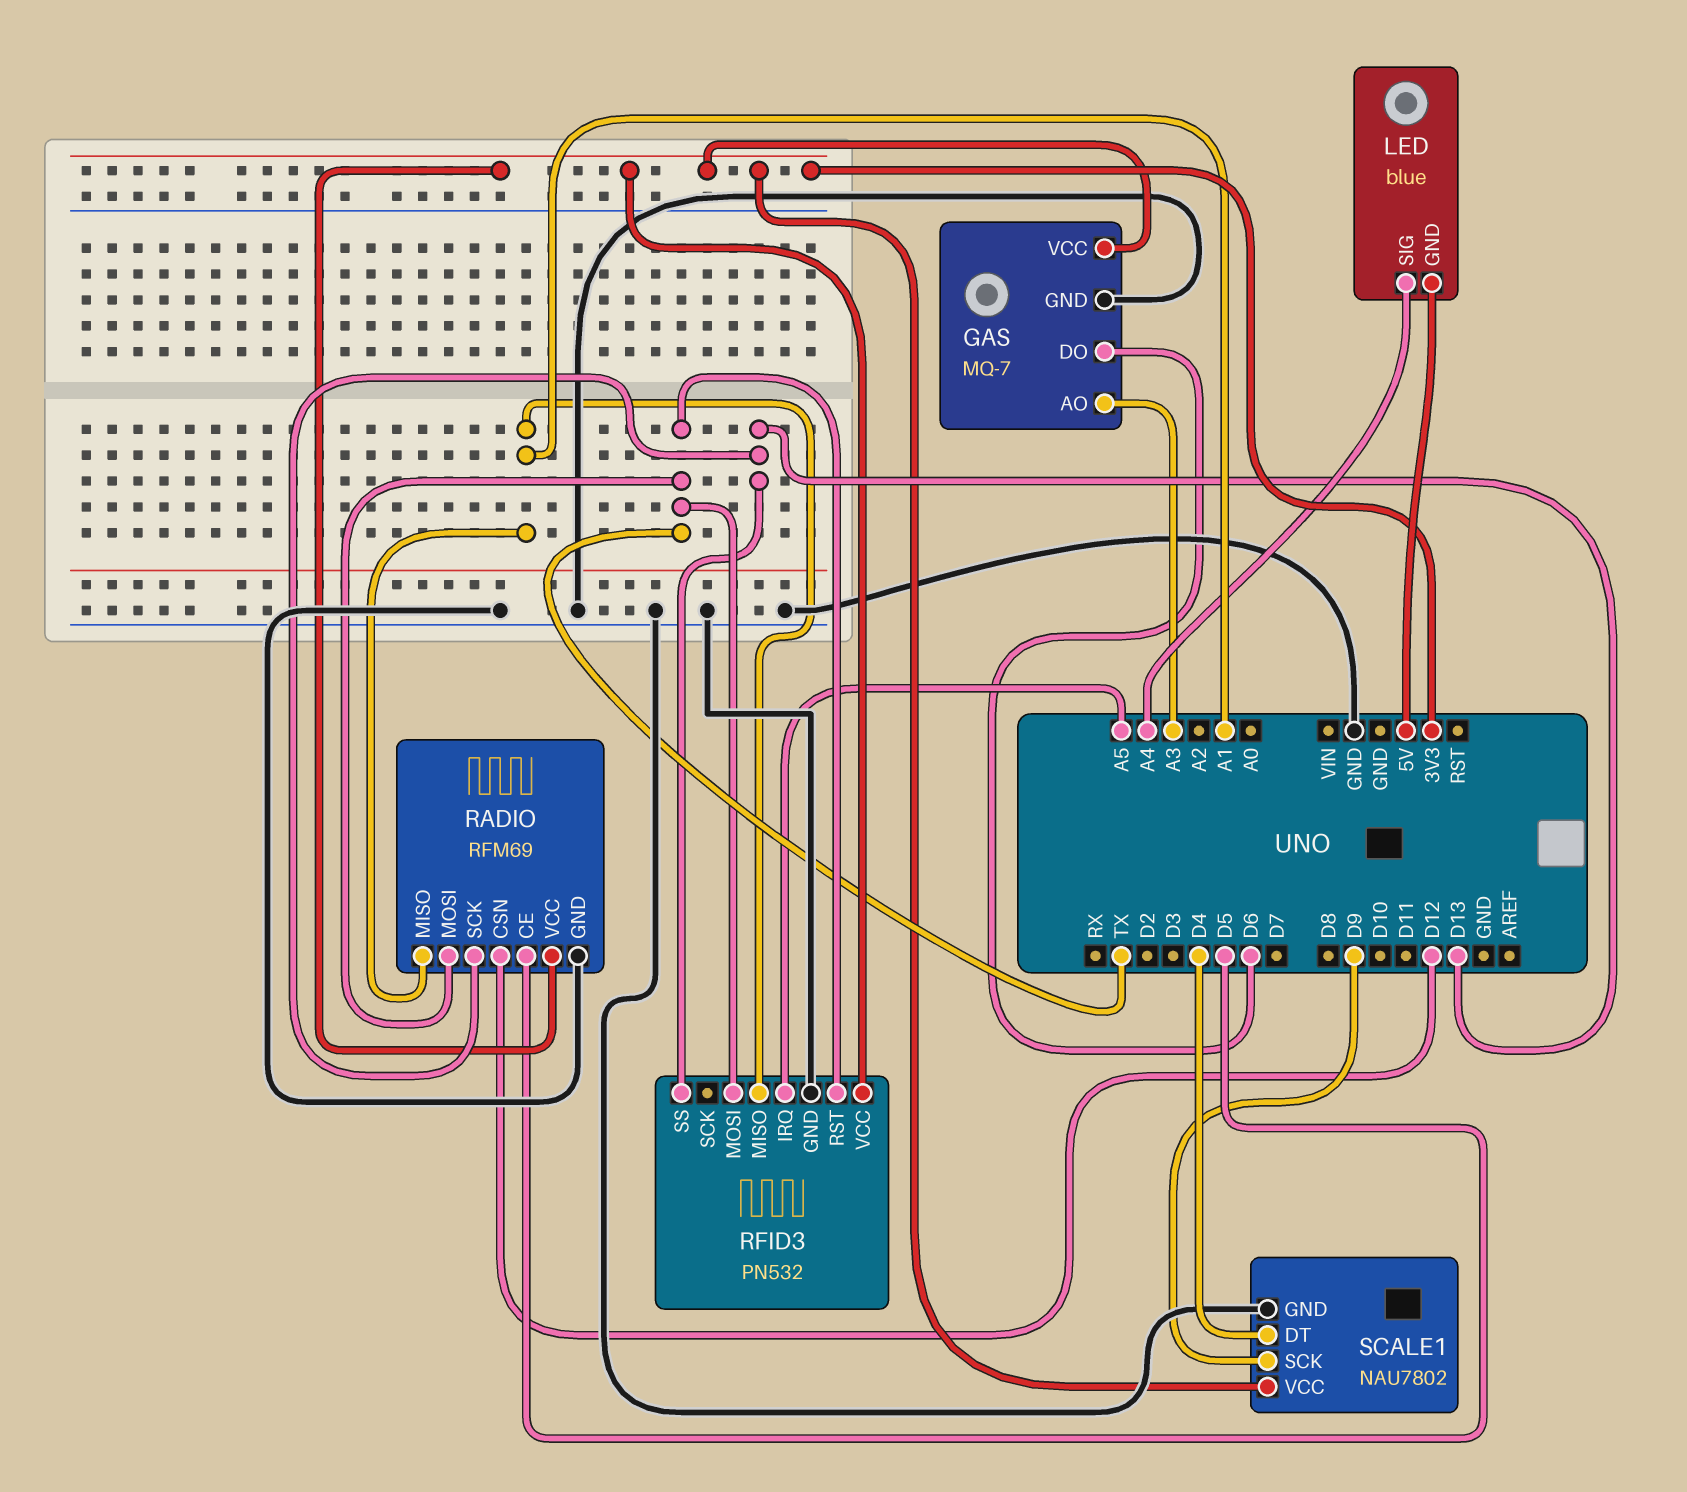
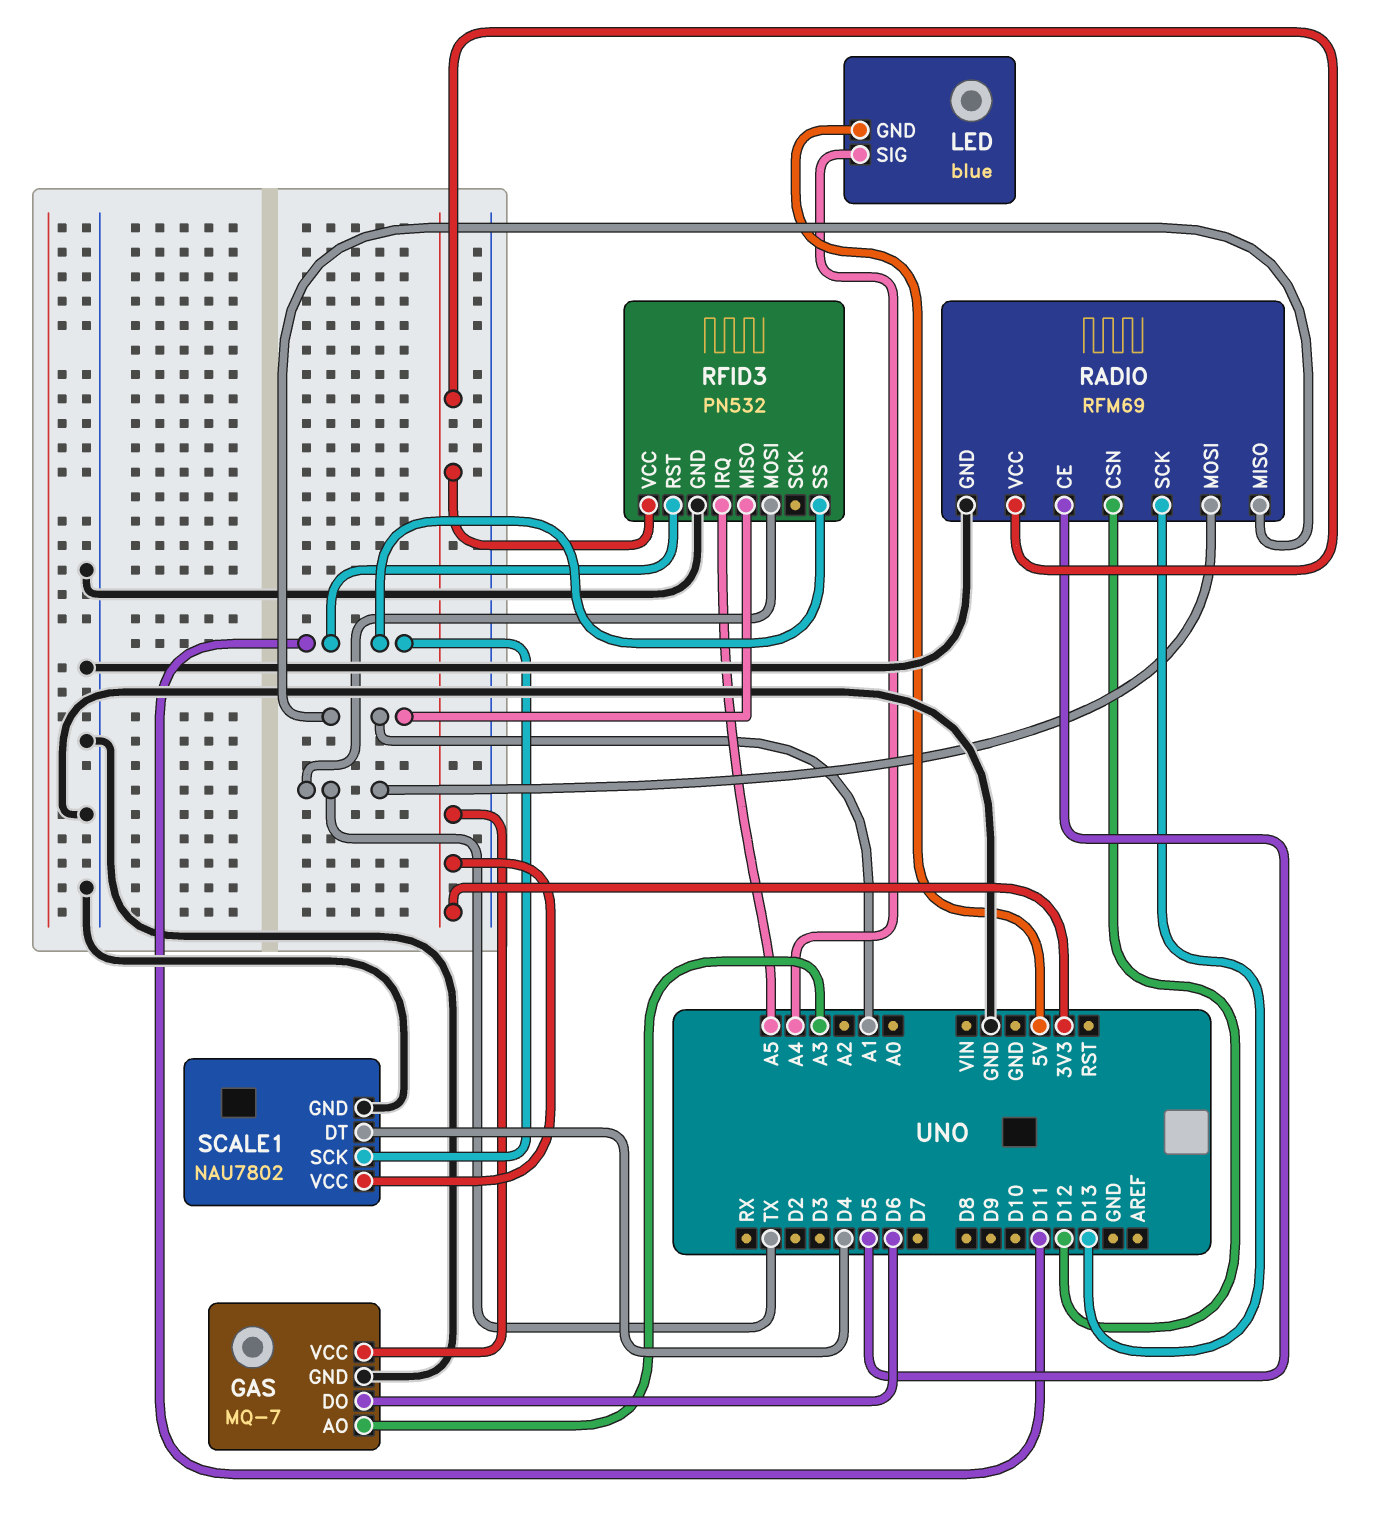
RFID3 pin RST: TX -> D11
RFID3 pin SS: D13 -> D11
SCALE1 pin SCK: D9 -> D11

